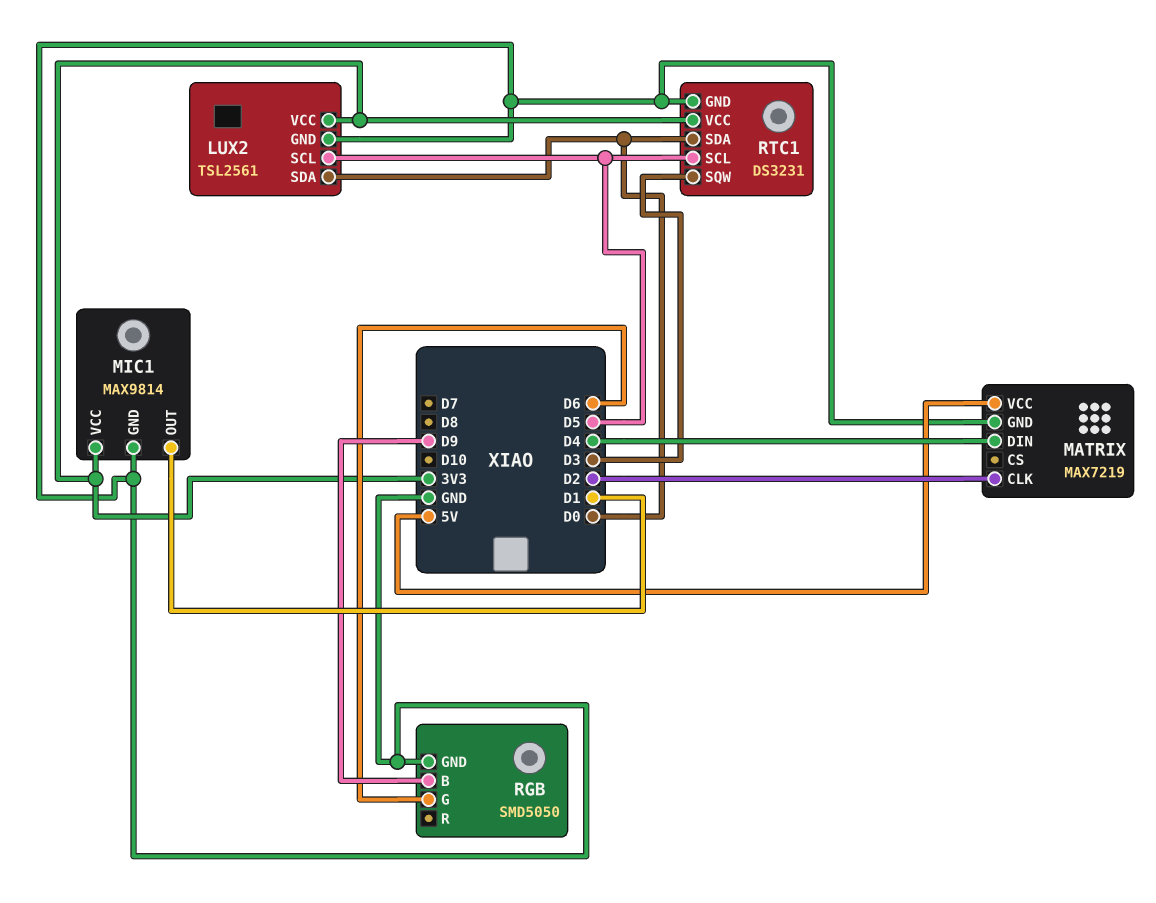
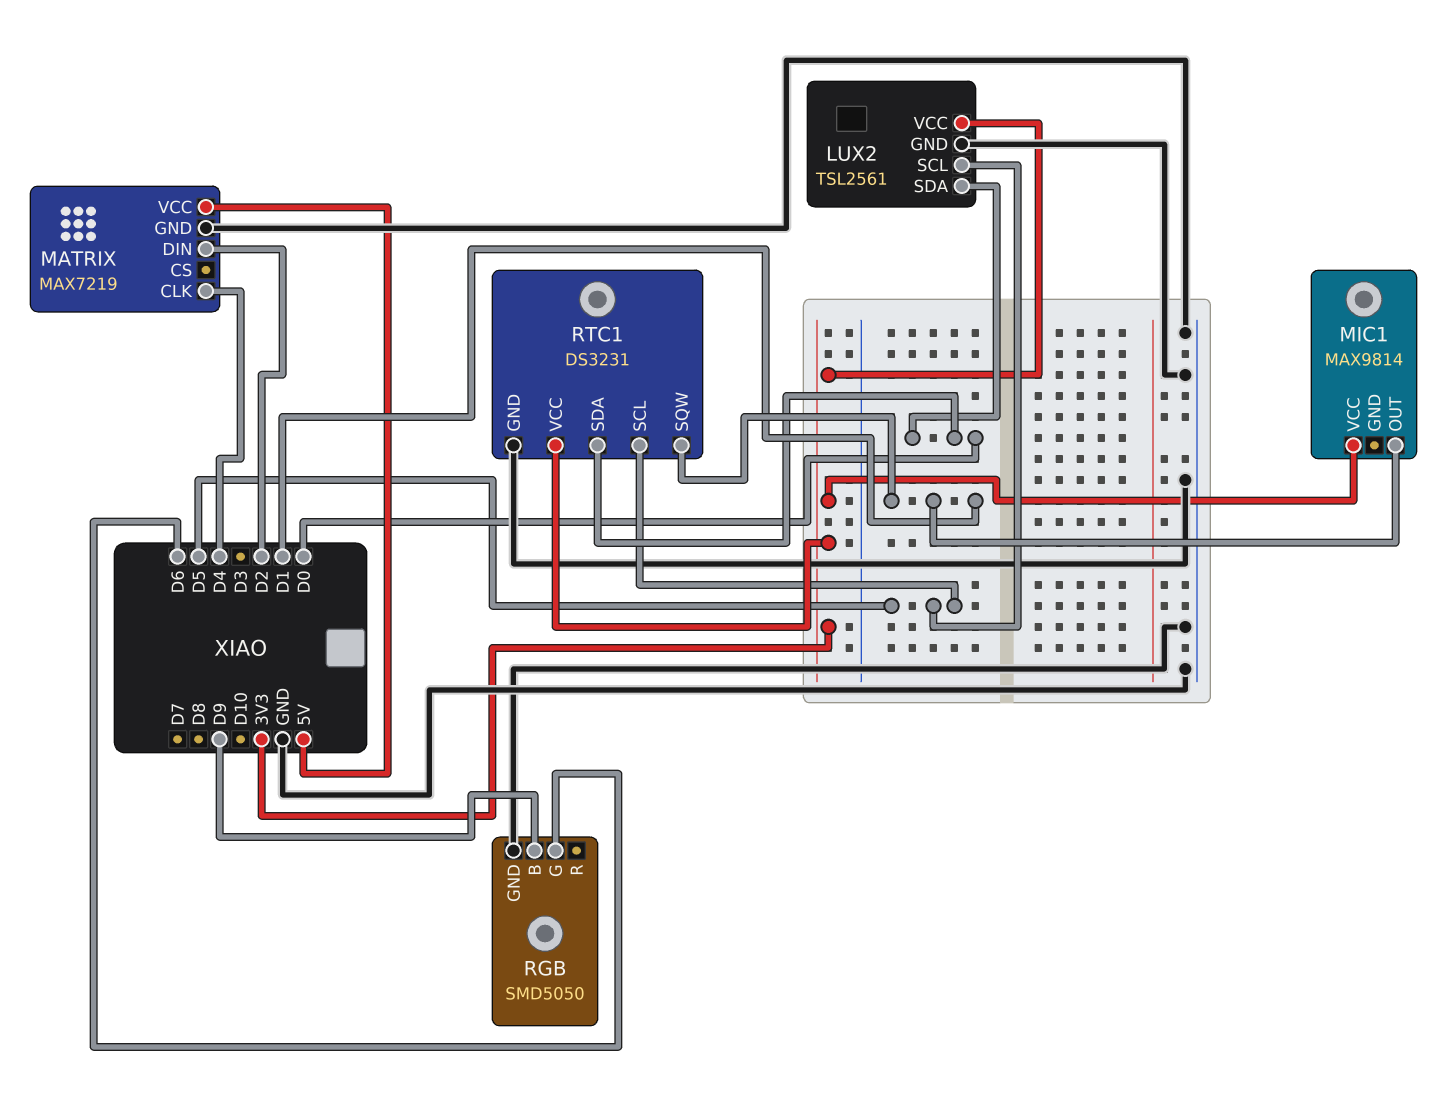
MATRIX pin CLK: D2 -> D4
MATRIX pin DIN: D4 -> D2
MIC1 pin GND: GND -> none
RTC1 pin SQW: D3 -> D1

